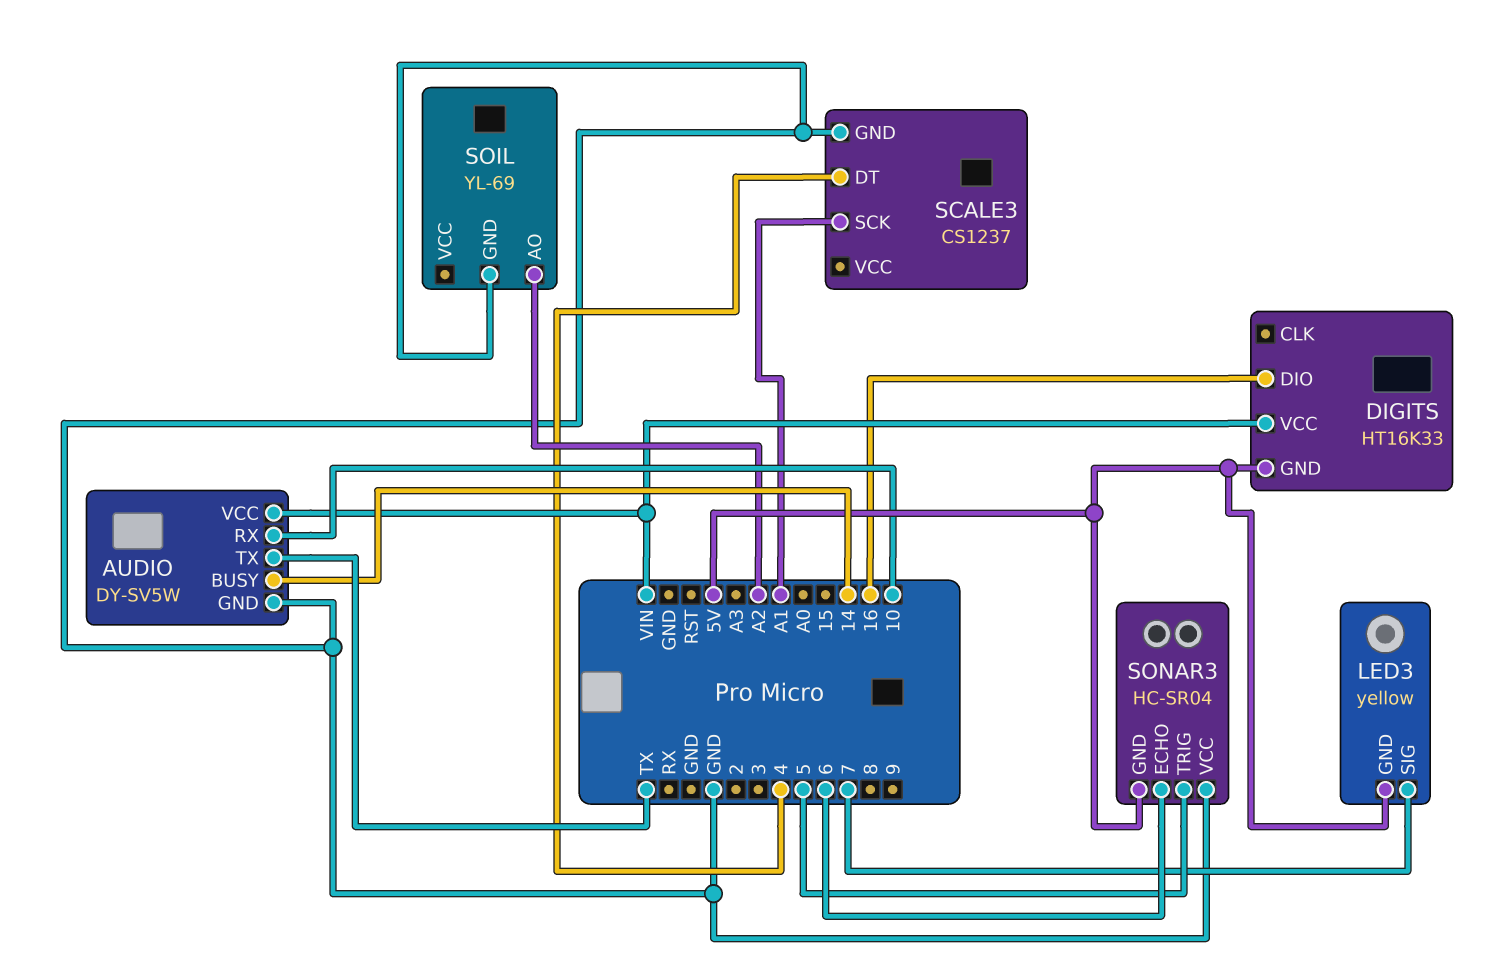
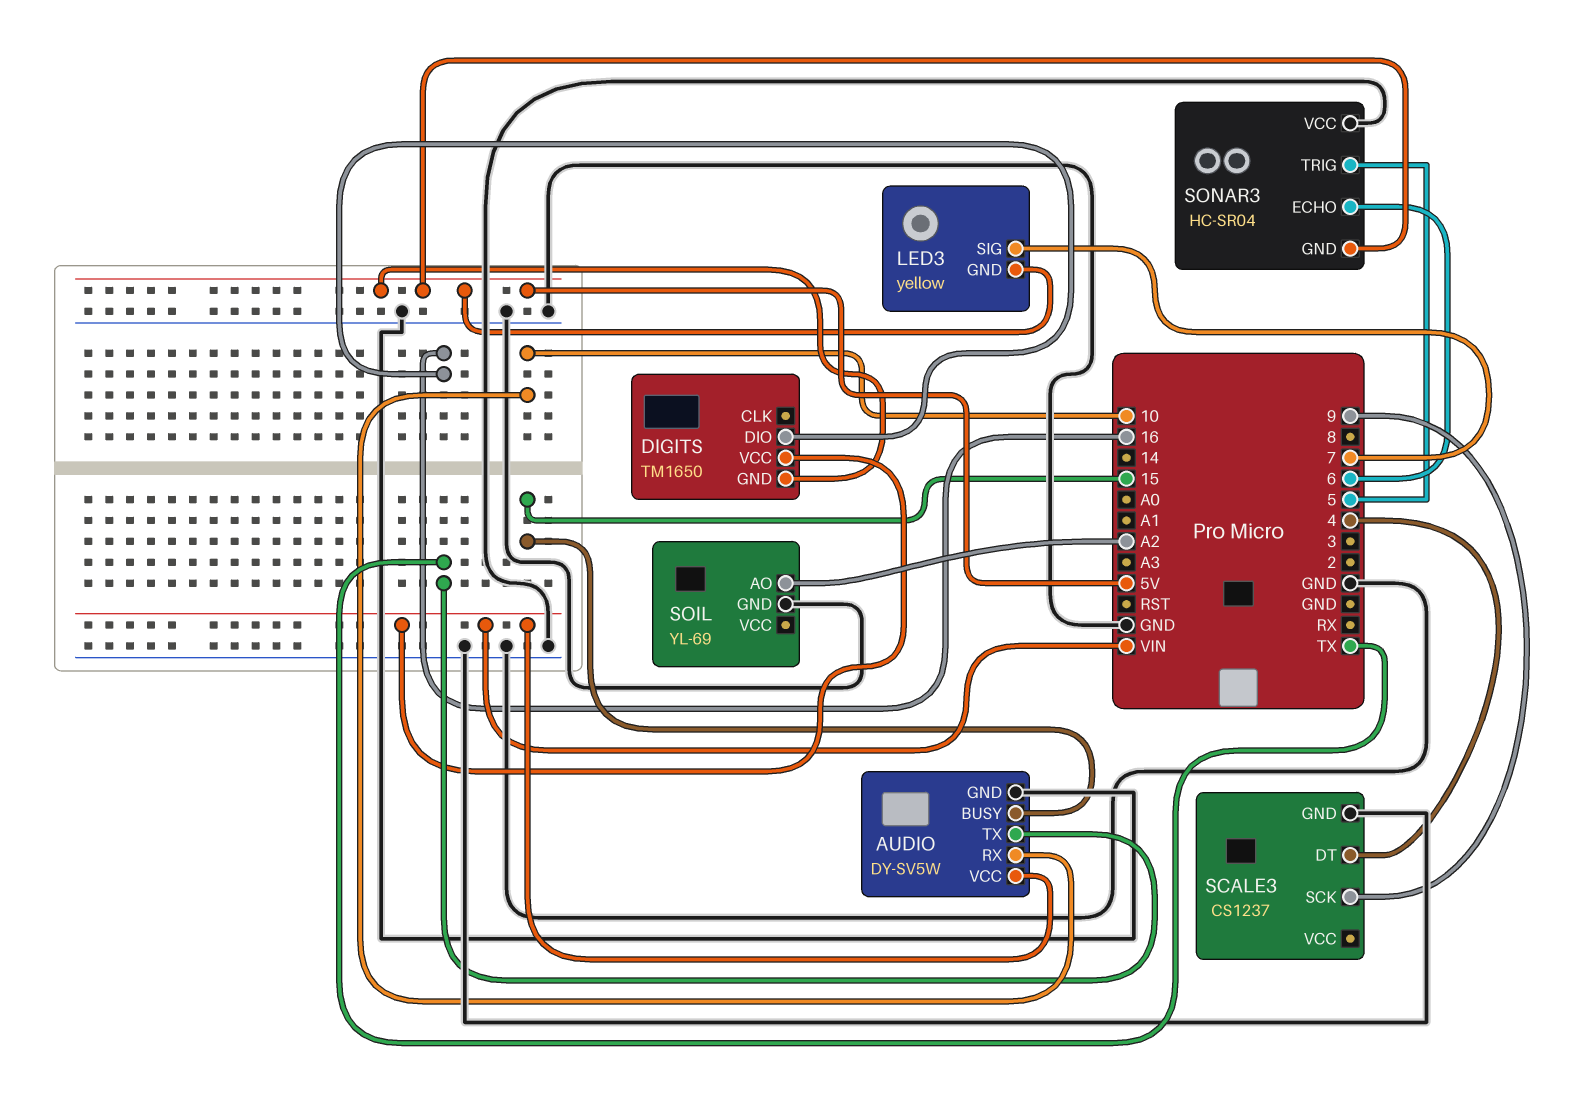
AUDIO pin BUSY: 14 -> 15
DIGITS: HT16K33 -> TM1650
SCALE3 pin SCK: A1 -> 9

